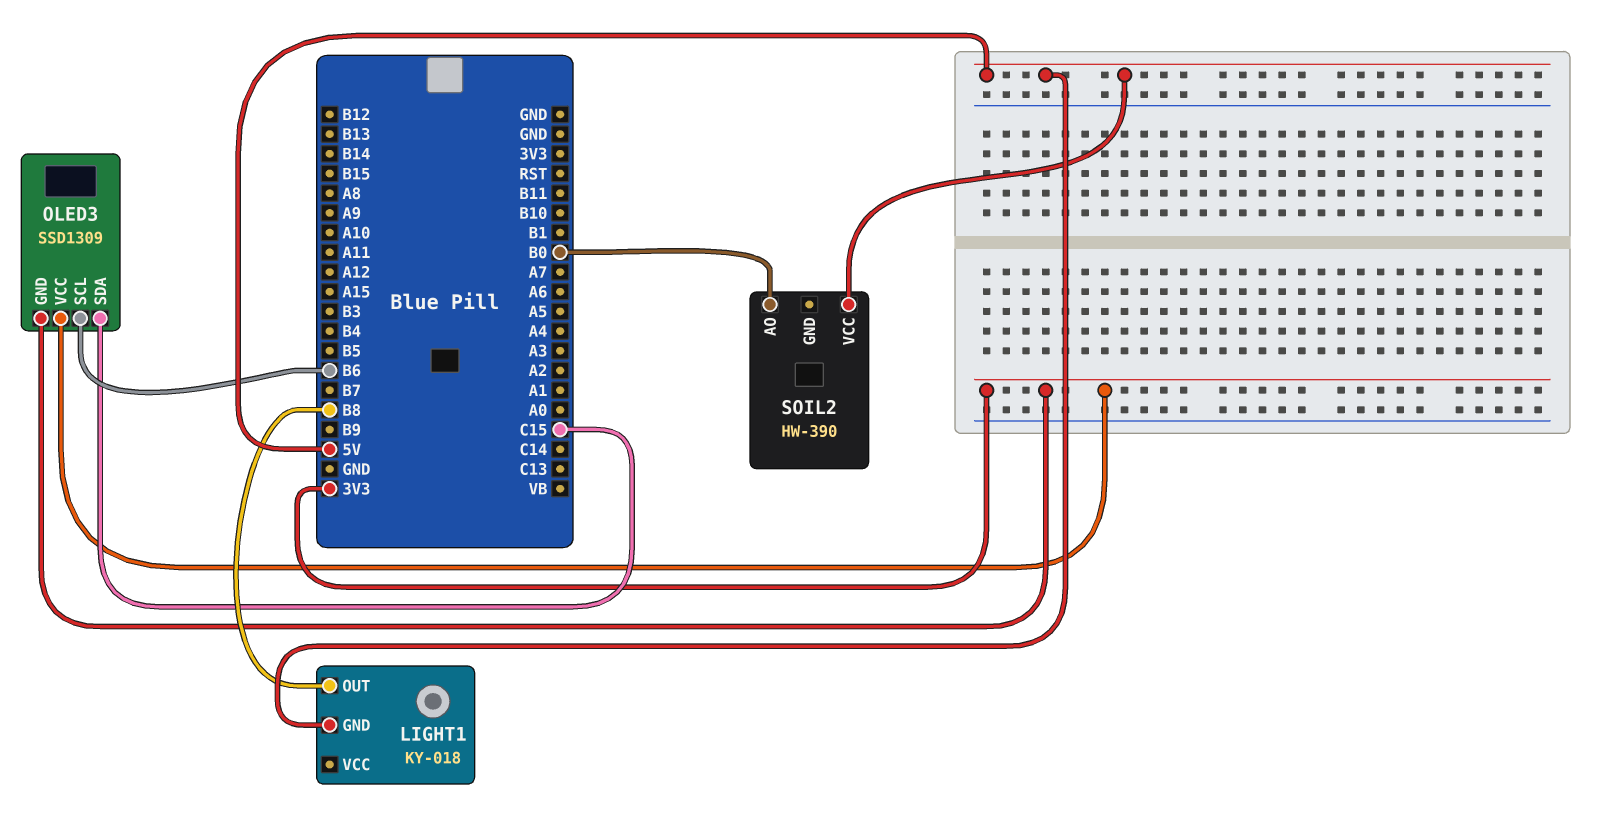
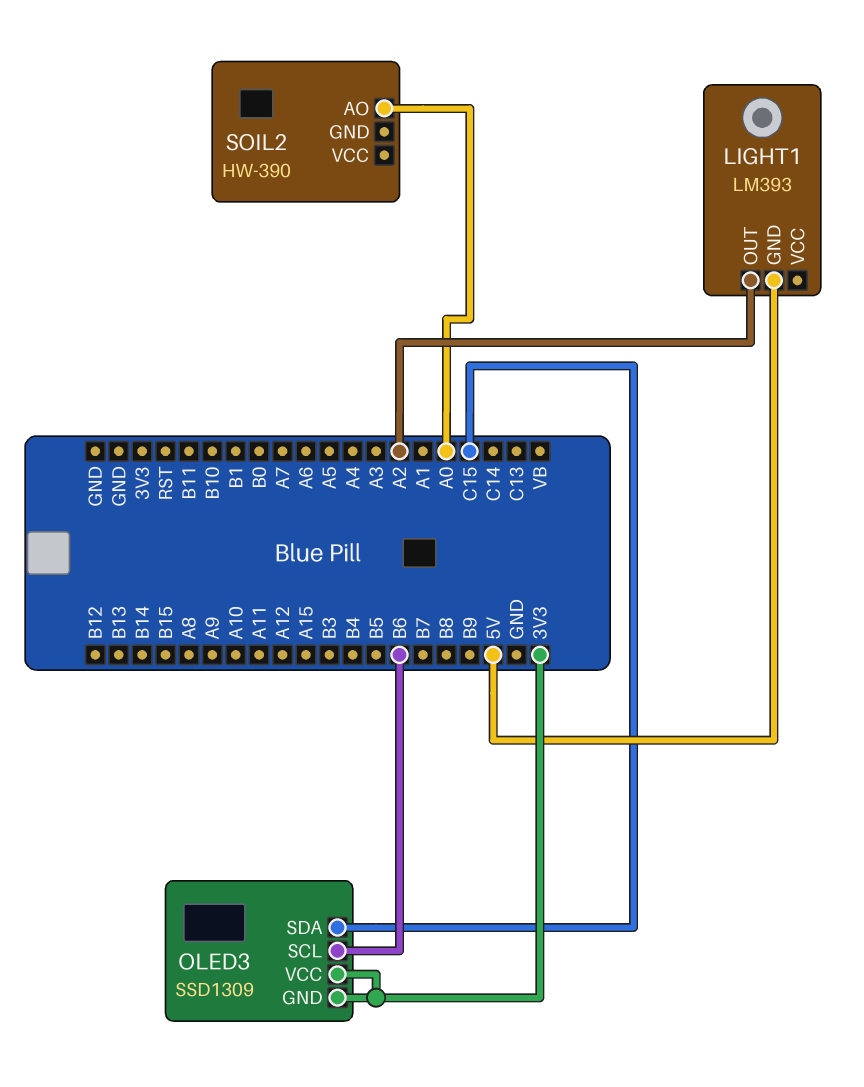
LIGHT1: KY-018 -> LM393
LIGHT1 pin OUT: B8 -> A2
SOIL2 pin AO: B0 -> A0
SOIL2 pin VCC: 5V -> none

